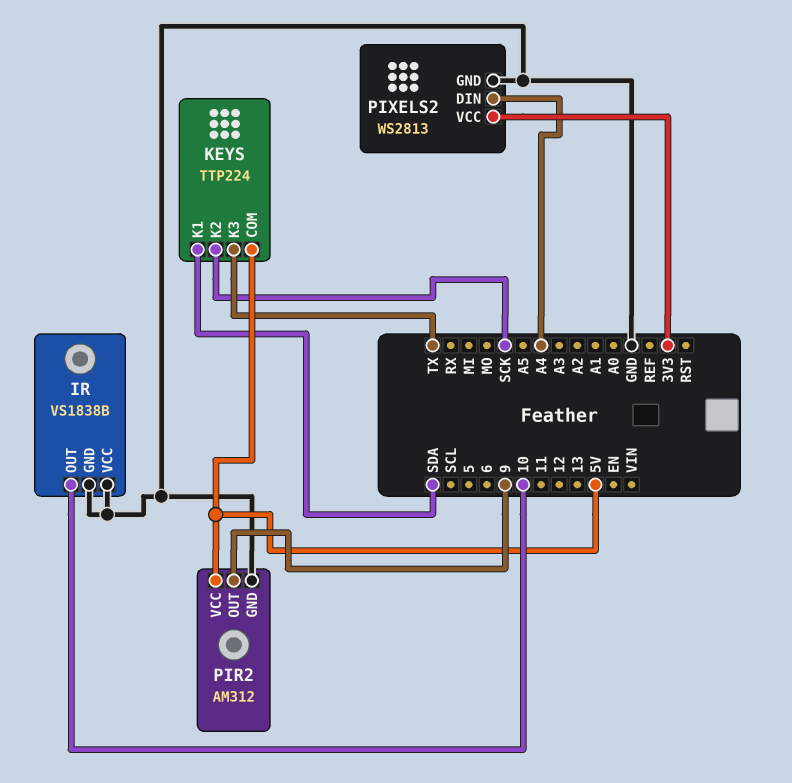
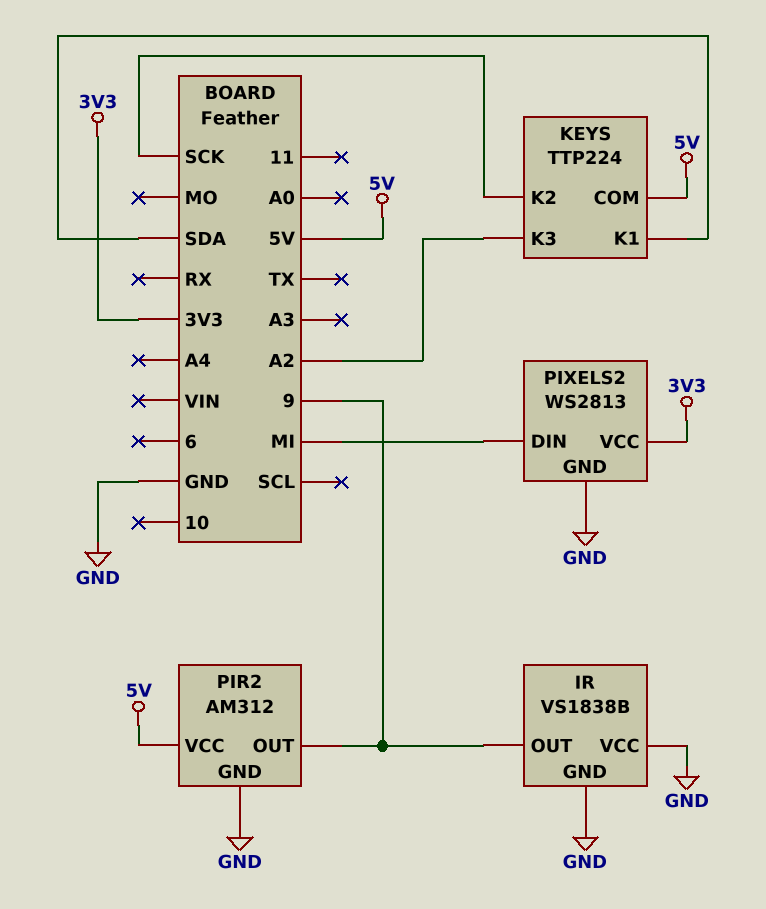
IR pin OUT: 10 -> 9
KEYS pin K3: TX -> A2
PIXELS2 pin DIN: A4 -> MI

